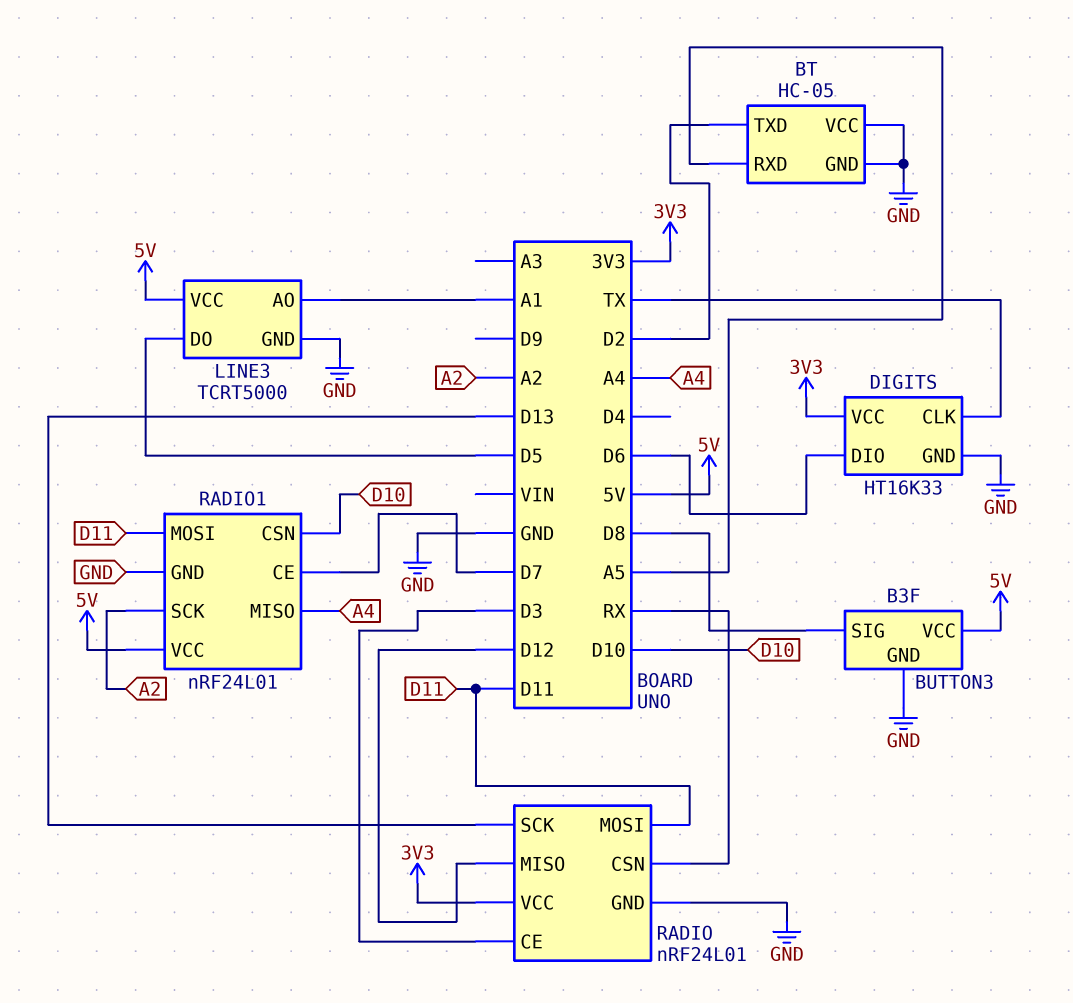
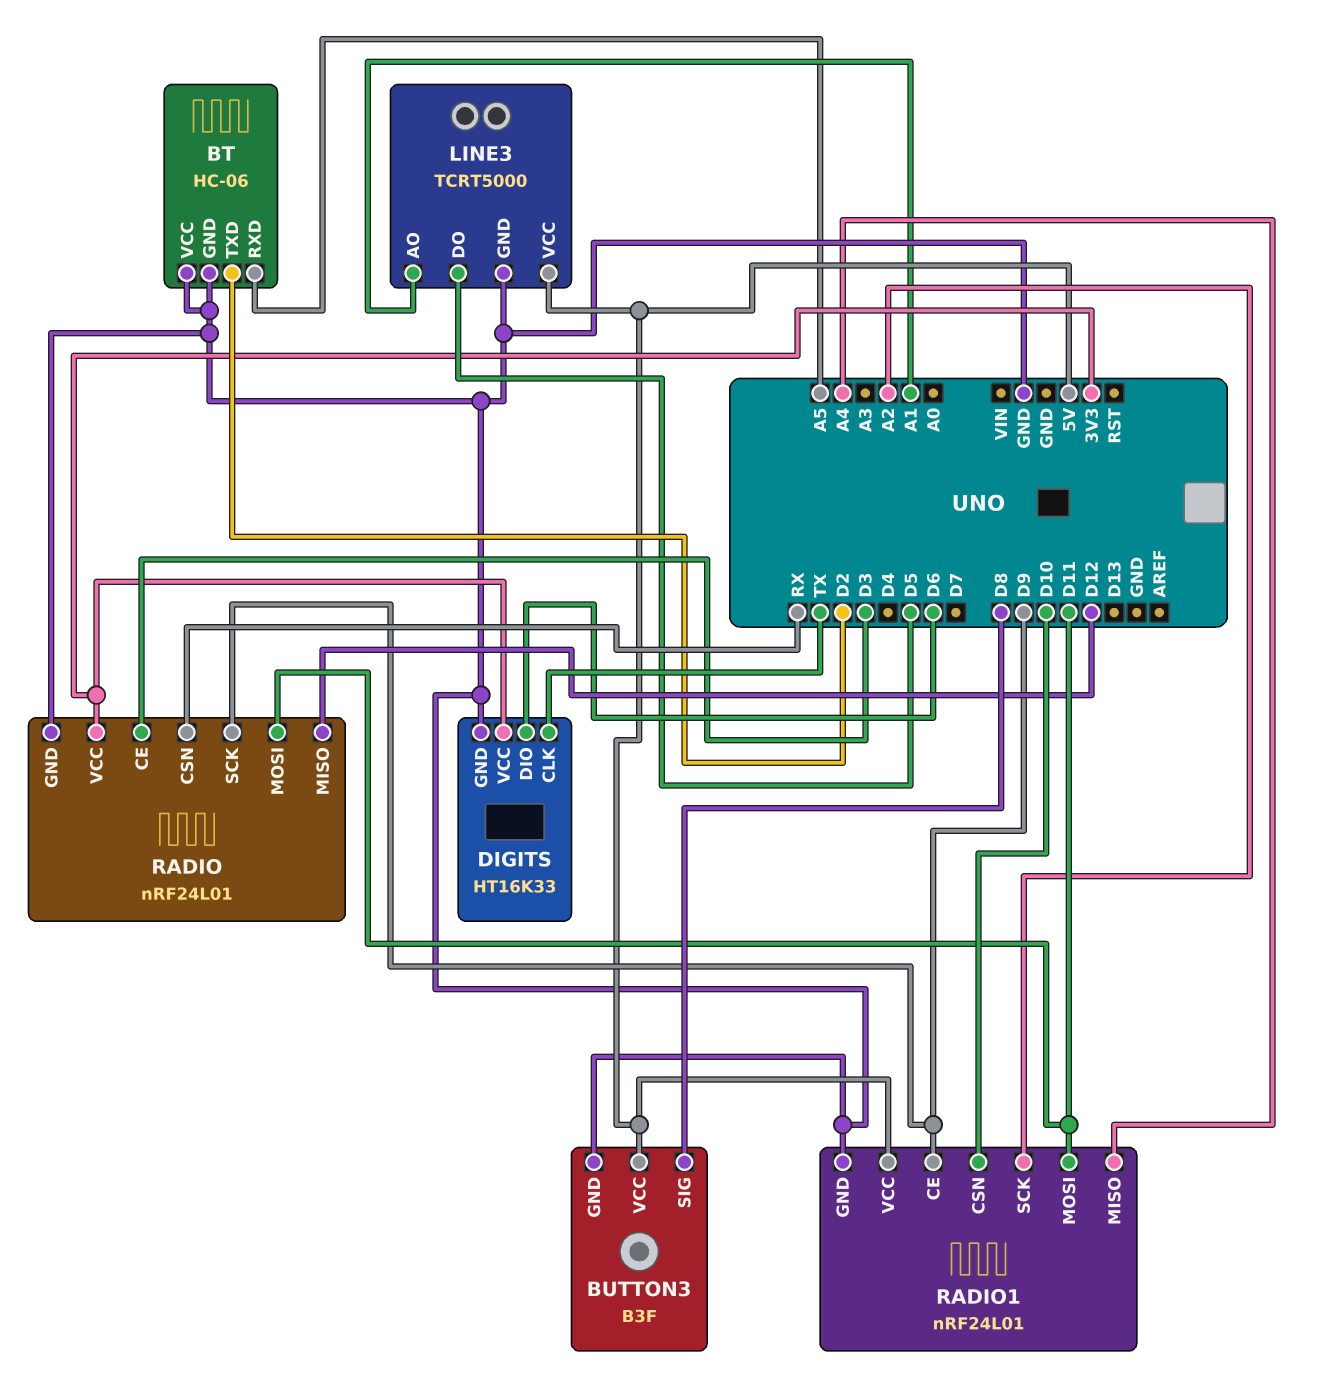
BT: HC-05 -> HC-06
RADIO pin SCK: D13 -> D9
RADIO1 pin CE: D7 -> D9

